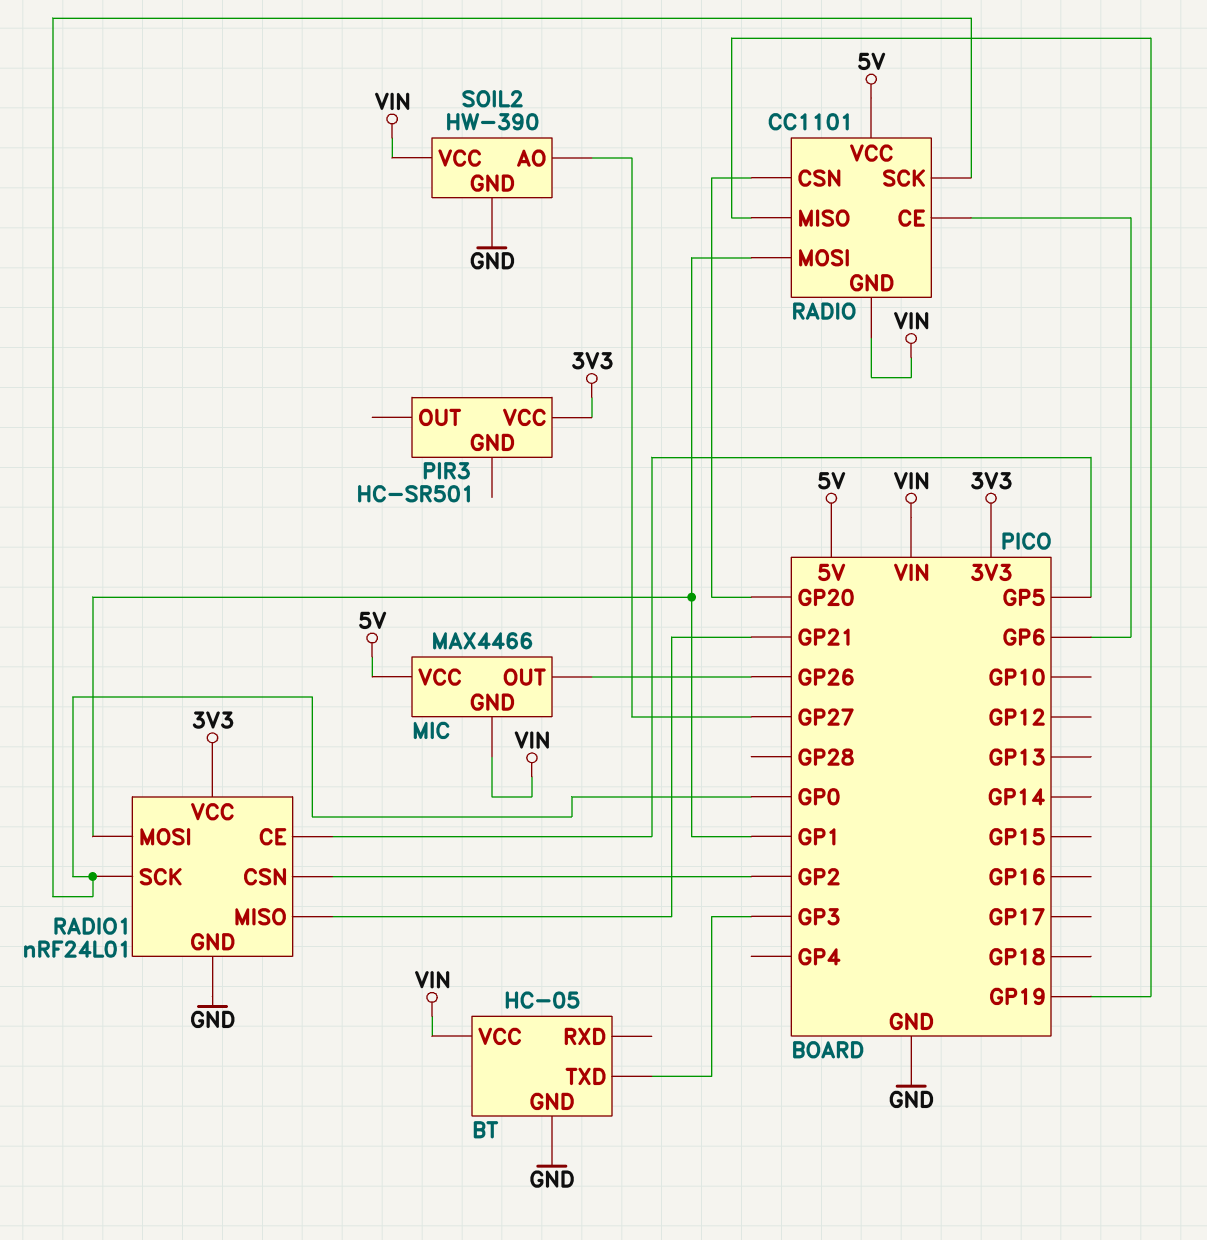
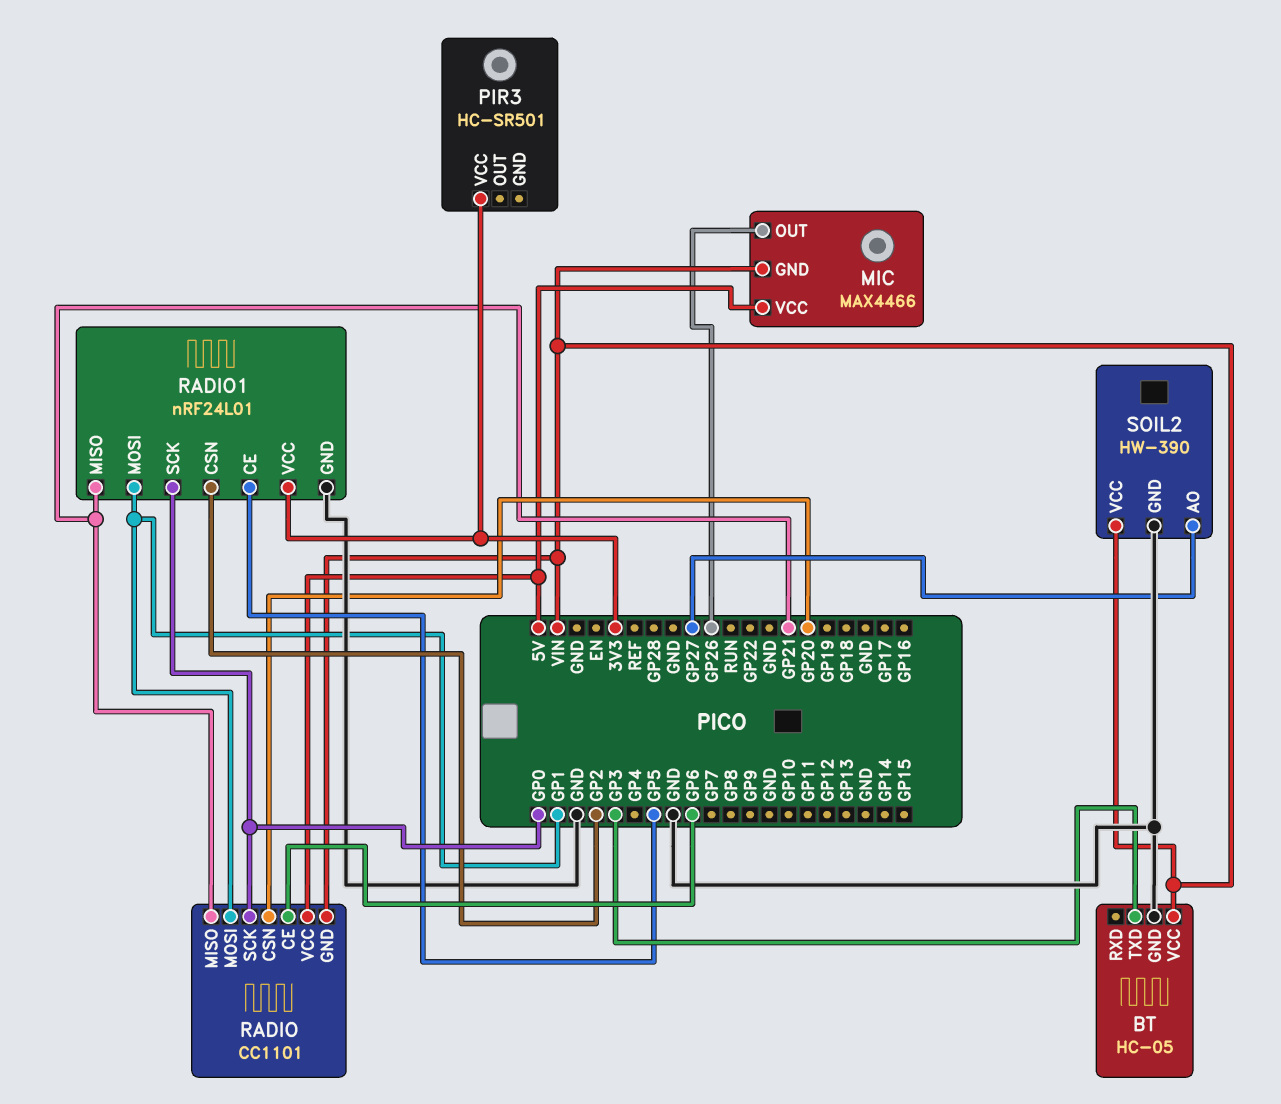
RADIO pin MISO: GP19 -> GP21

